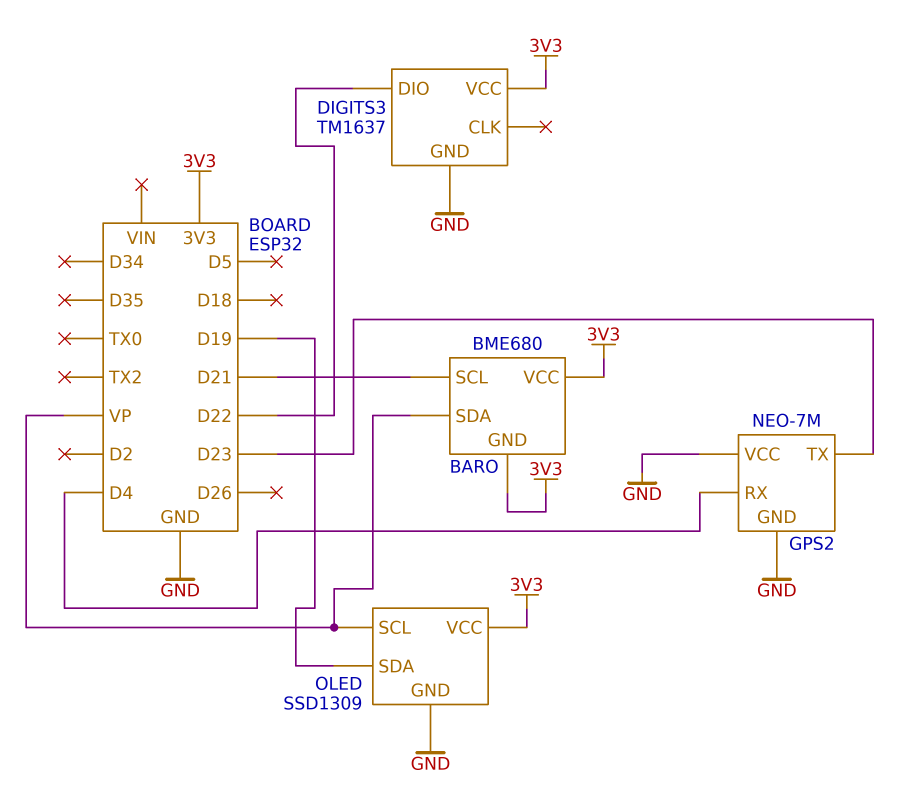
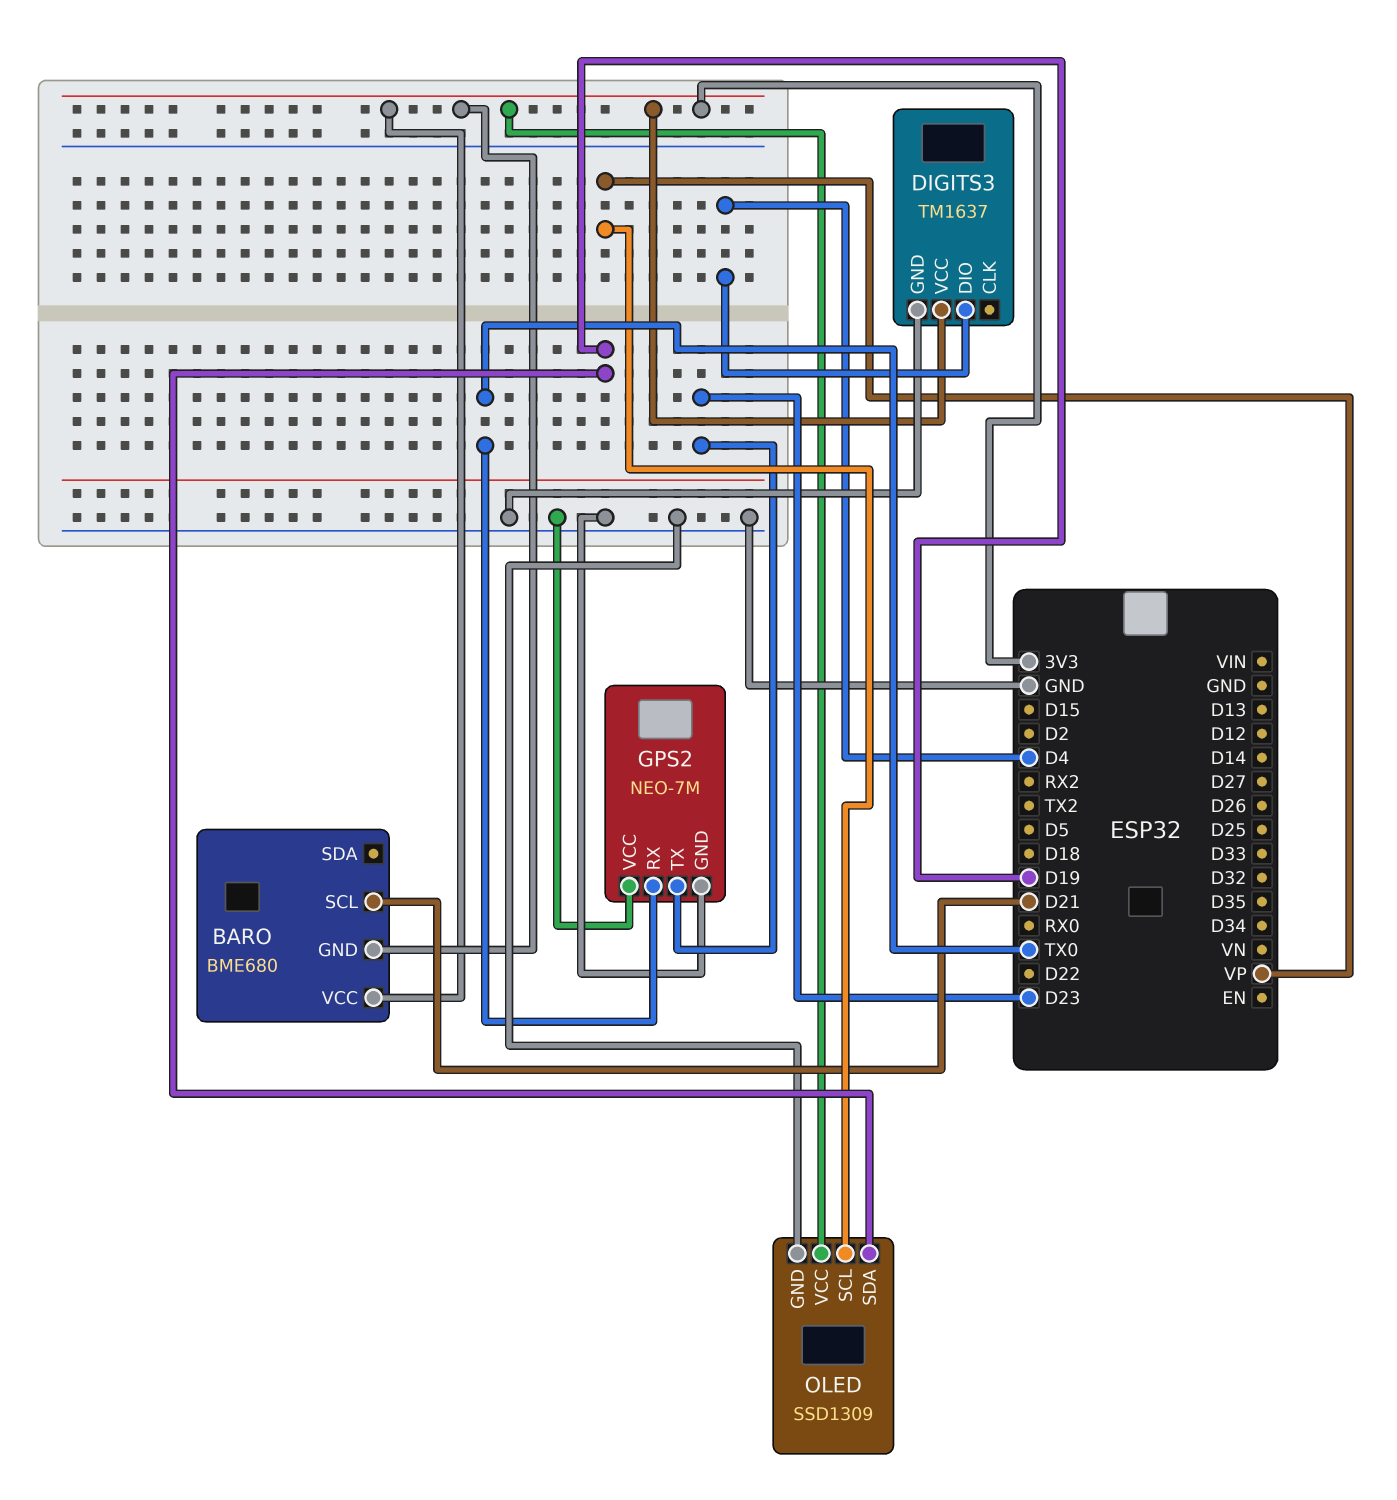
BARO pin SDA: VP -> none
DIGITS3 pin DIO: D22 -> D4
GPS2 pin RX: D4 -> TX0

